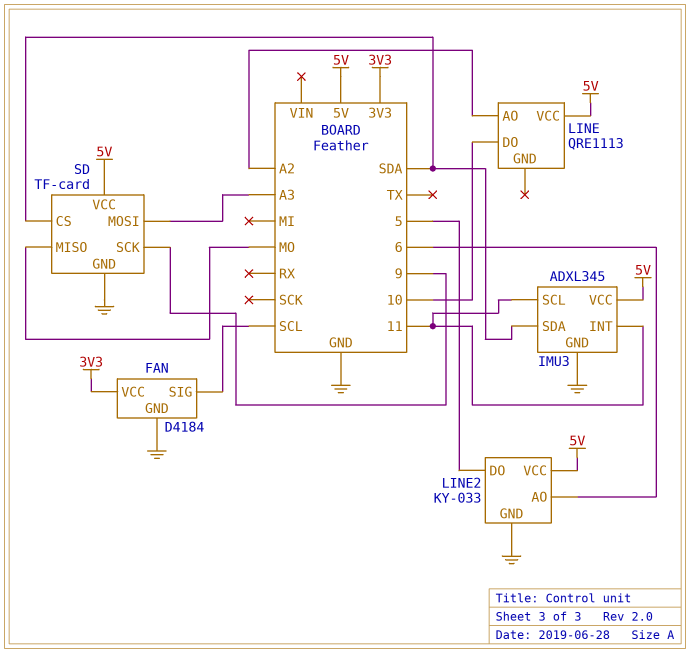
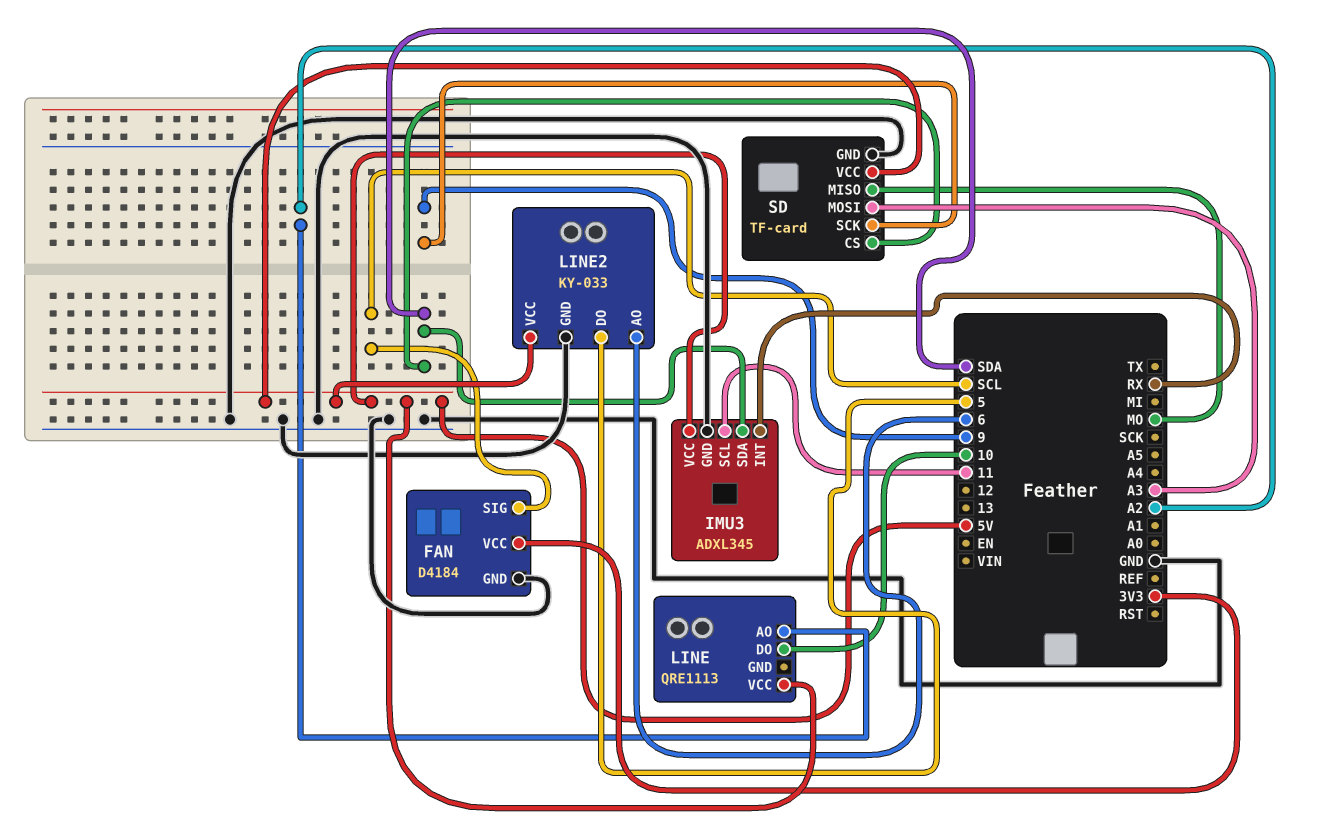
IMU3 pin INT: 11 -> RX

